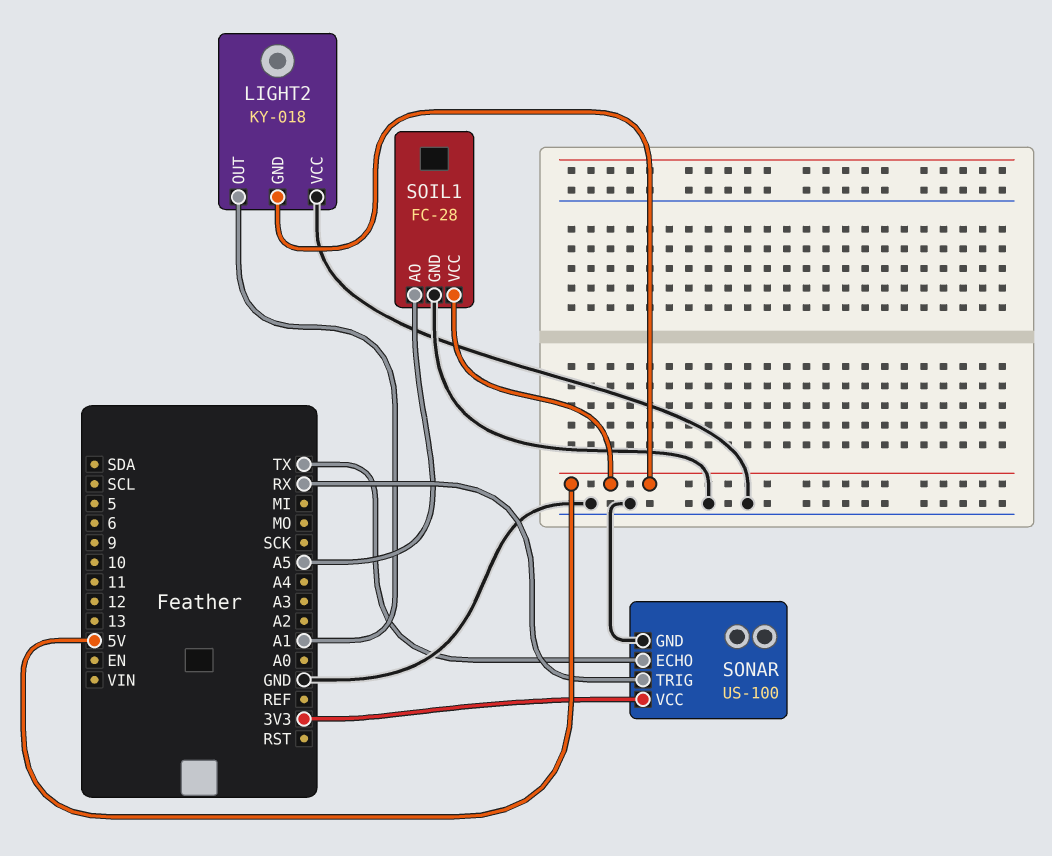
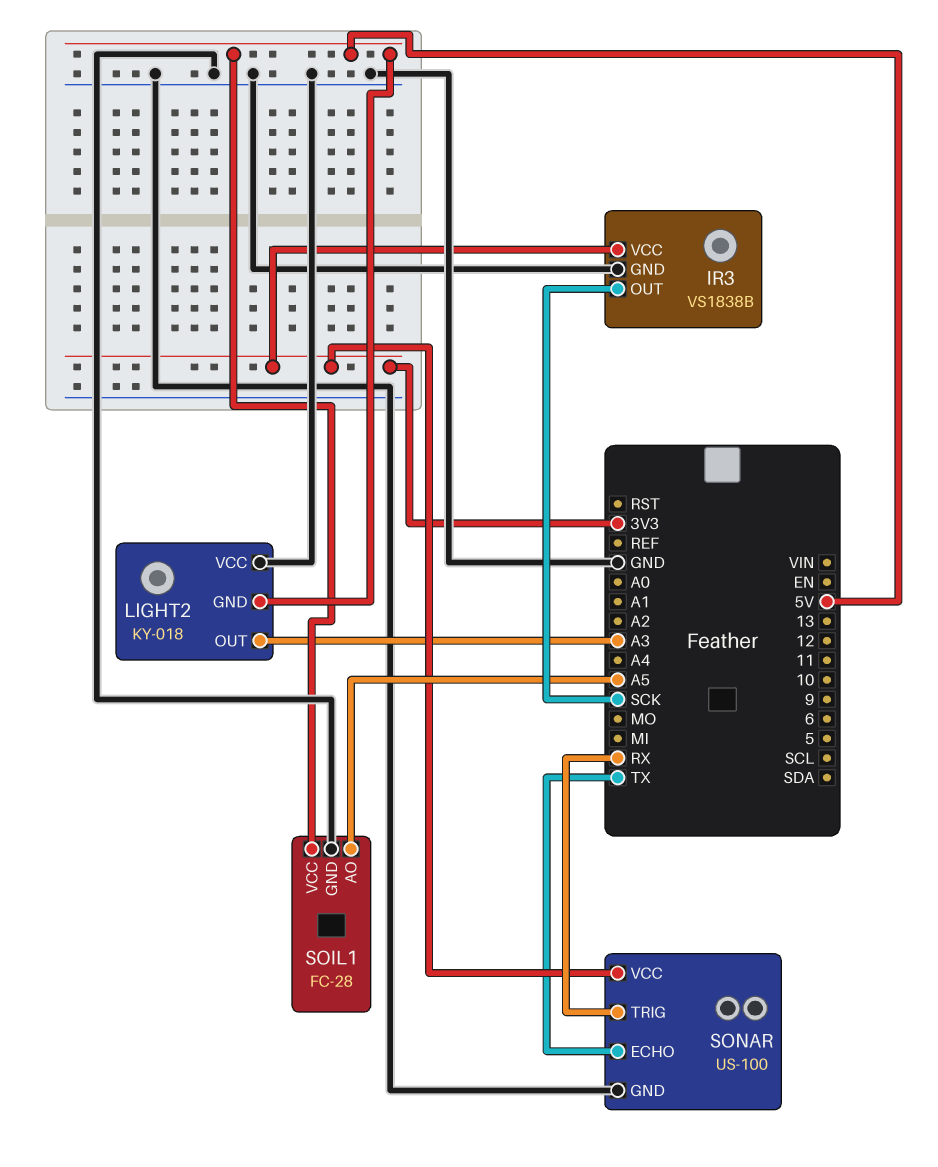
IR3: none -> VS1838B
IR3 pin GND: none -> GND
IR3 pin OUT: none -> SCK
IR3 pin VCC: none -> 3V3
LIGHT2 pin OUT: A1 -> A3

